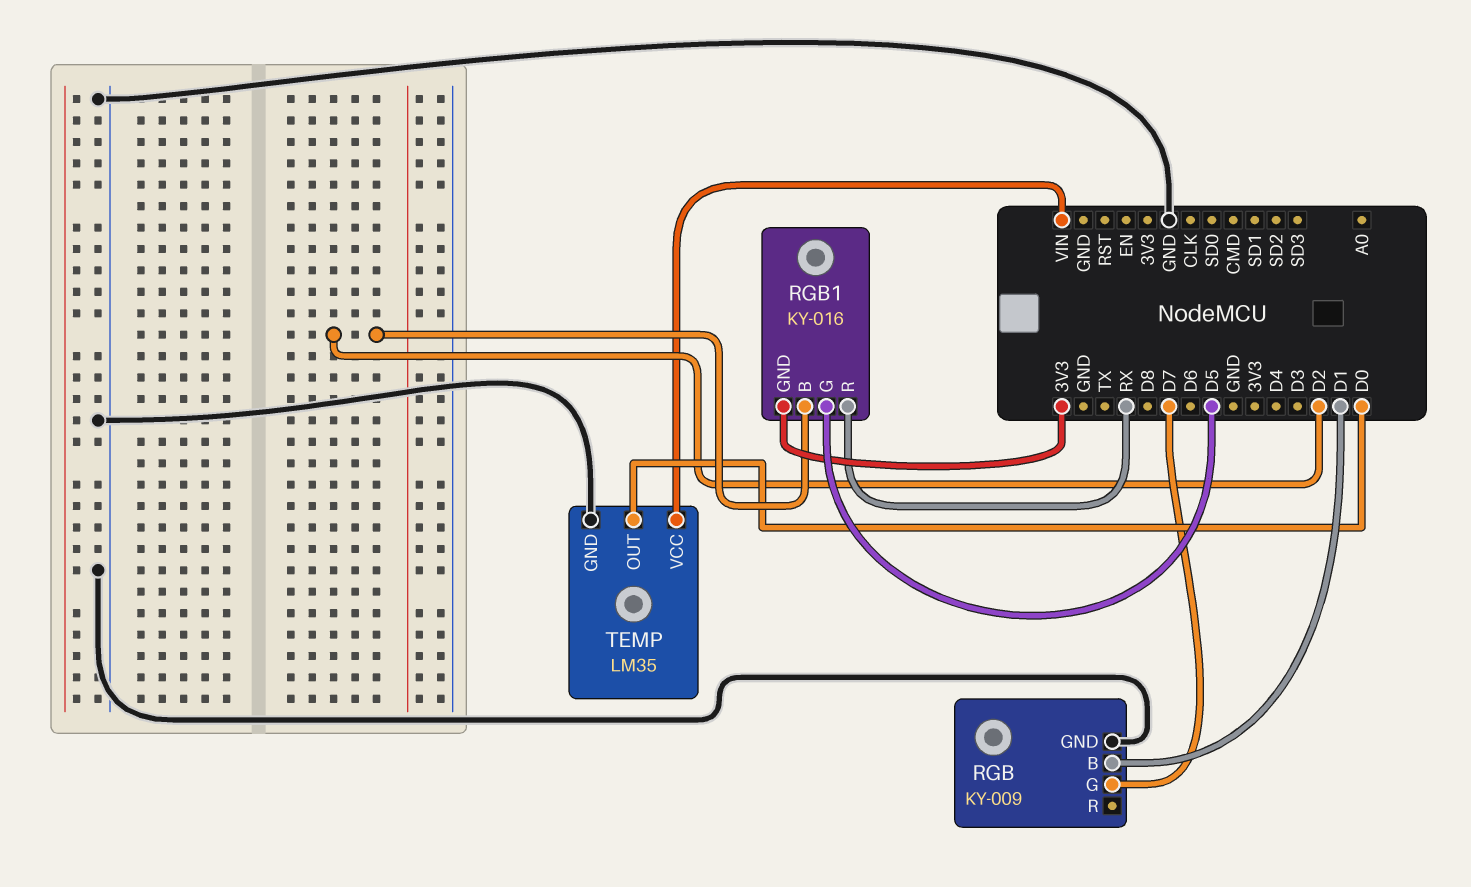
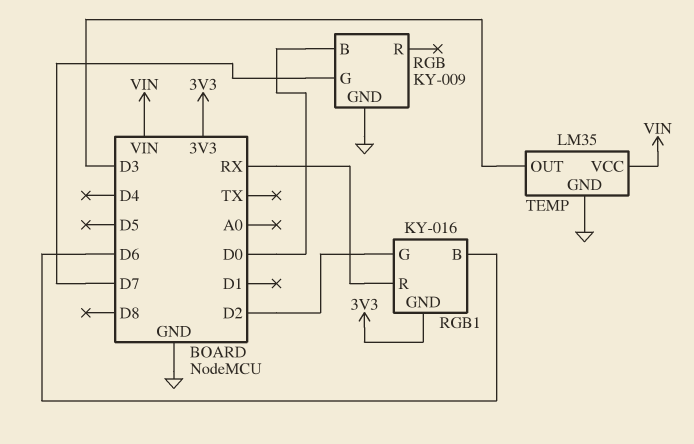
RGB pin B: D1 -> D0
RGB1 pin B: D2 -> D6
RGB1 pin G: D5 -> D2
TEMP pin OUT: D0 -> D3

